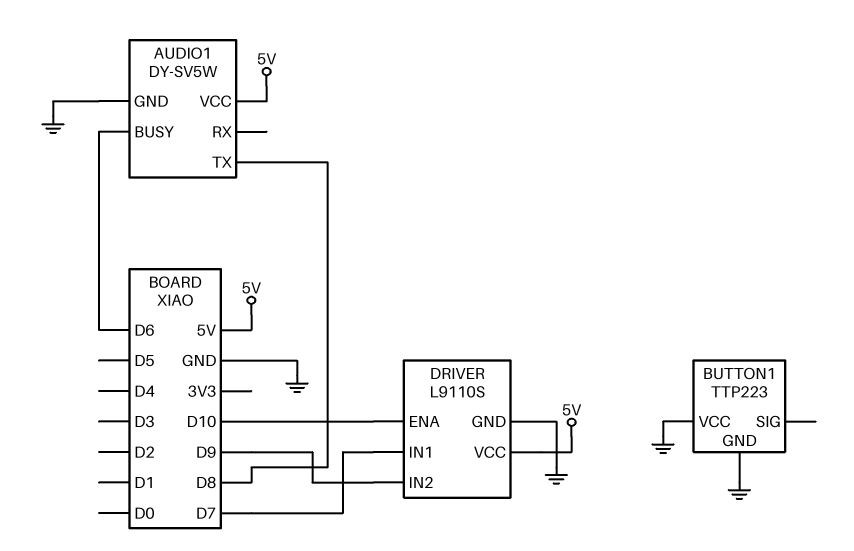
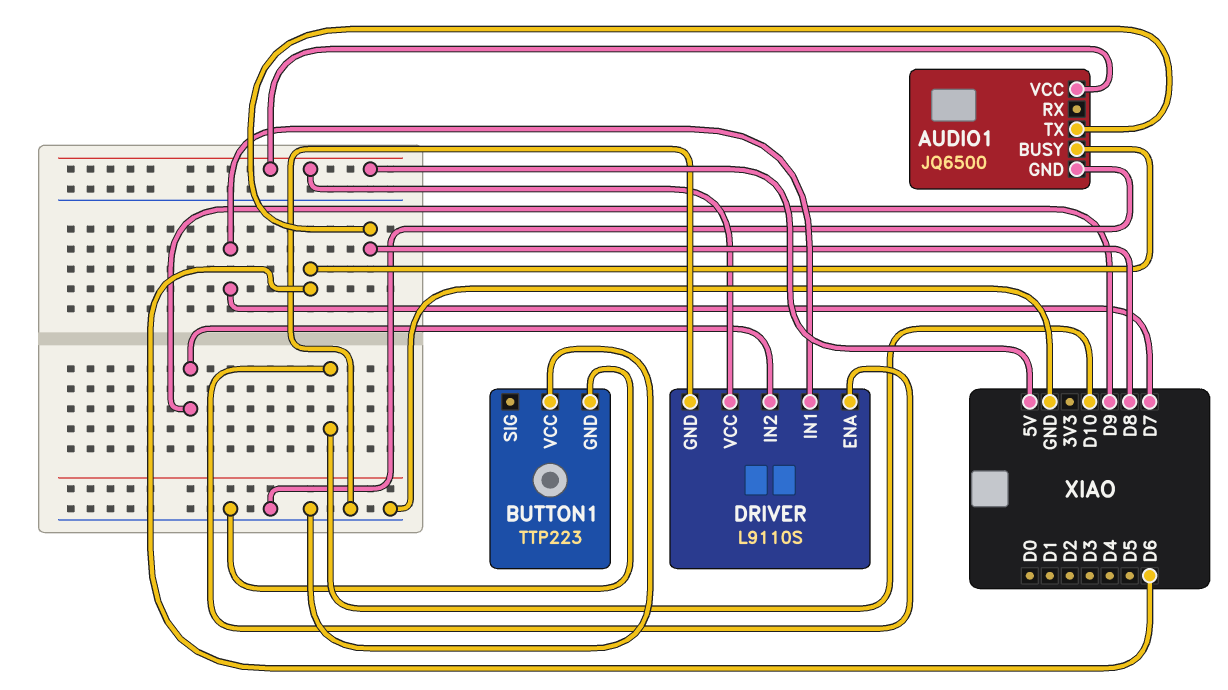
AUDIO1: DY-SV5W -> JQ6500

